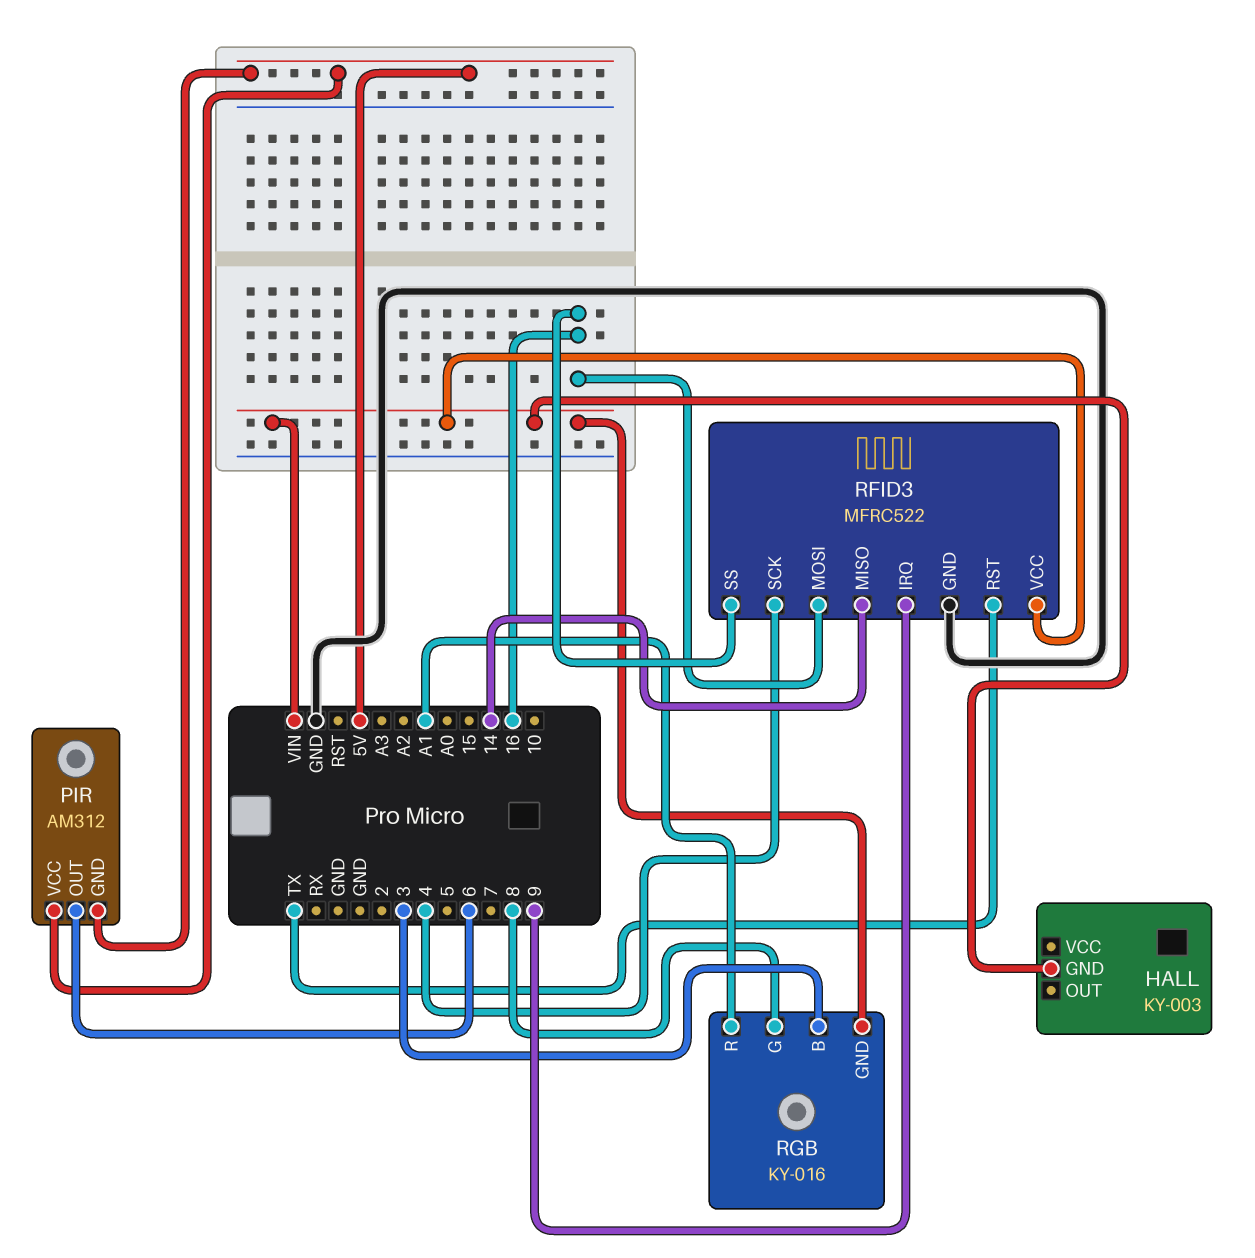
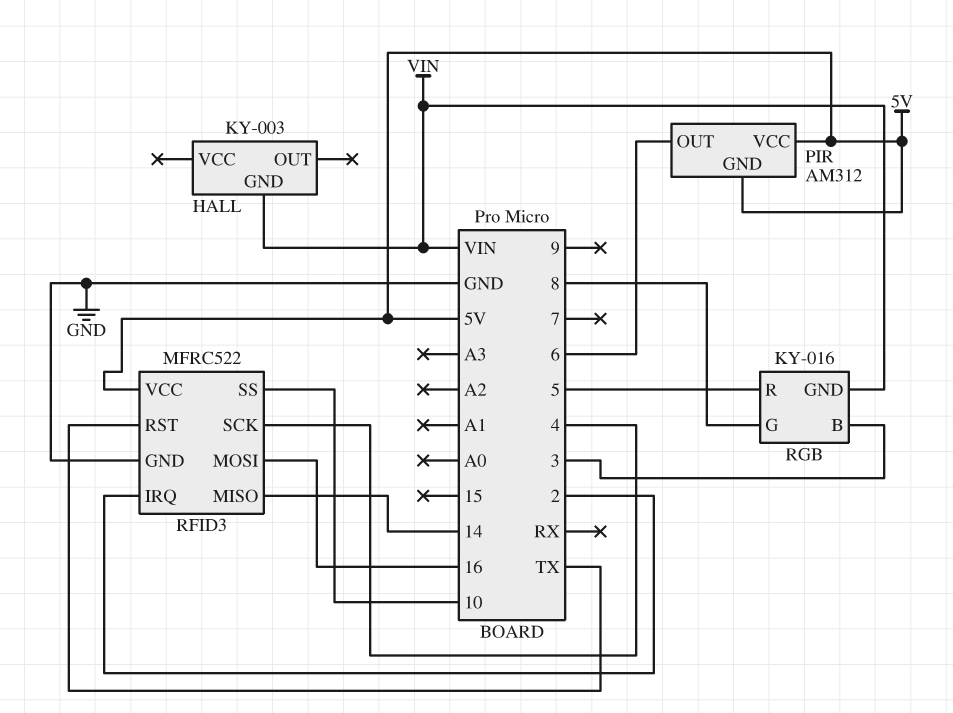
RFID3 pin IRQ: 9 -> 2
RFID3 pin SS: 16 -> 10
RFID3 pin VCC: VIN -> 5V
RGB pin R: A1 -> 5

